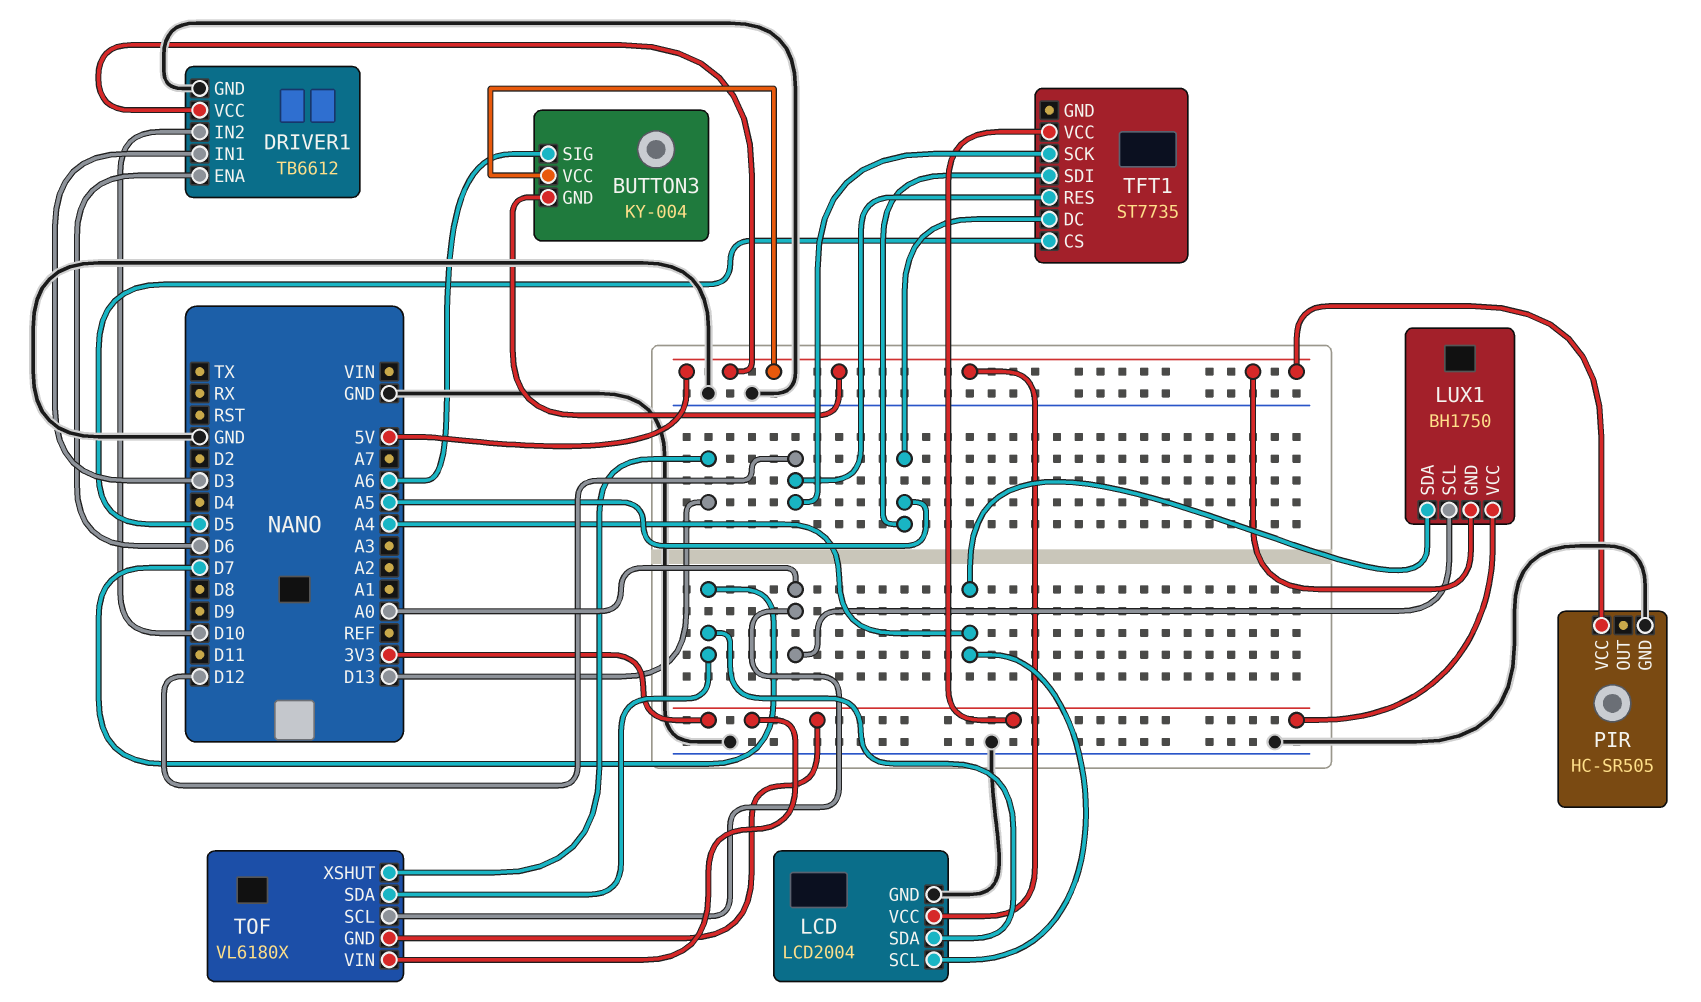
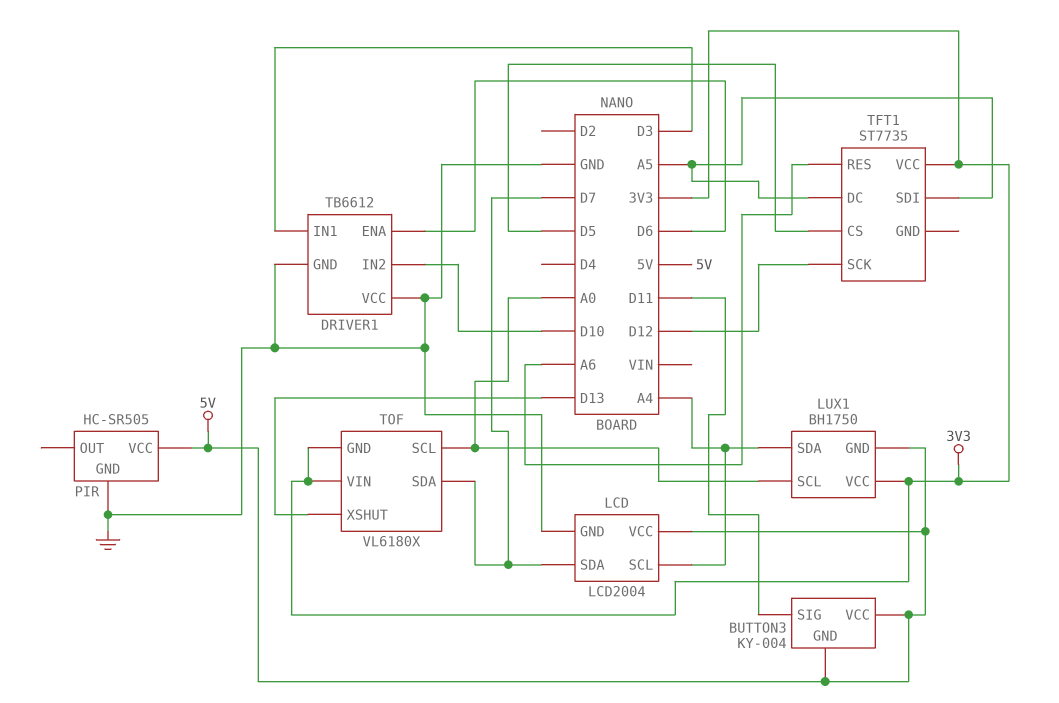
BUTTON3 pin SIG: A6 -> D11
DRIVER1 pin VCC: 5V -> GND
TFT1 pin RES: D12 -> A6

